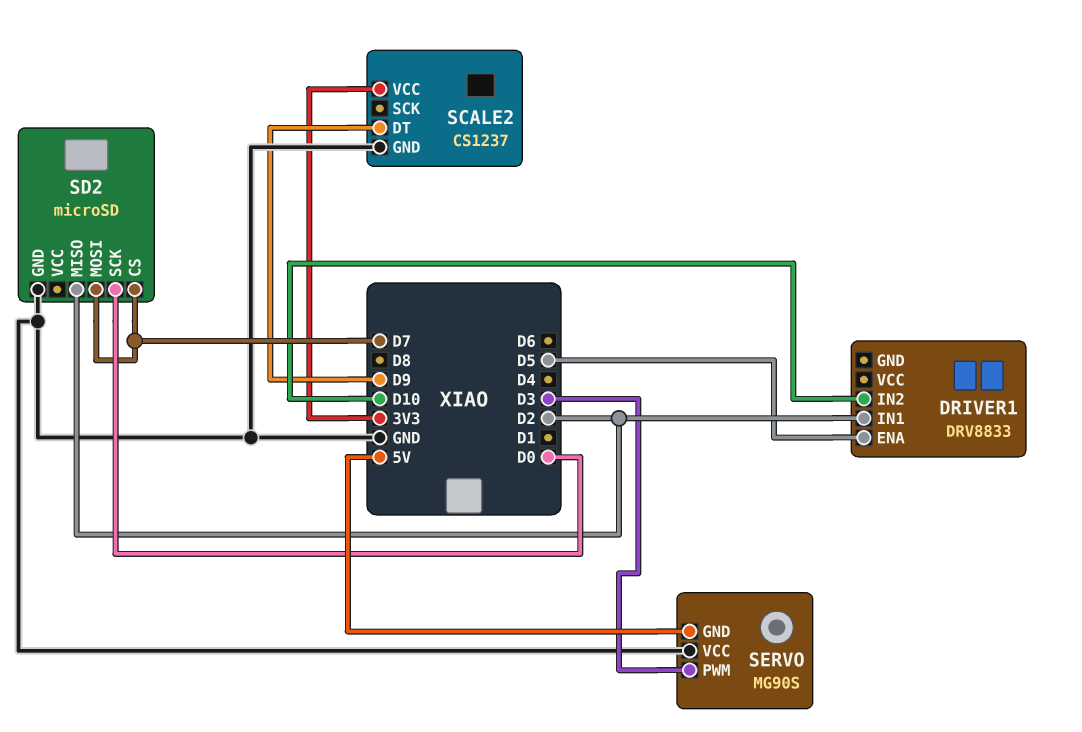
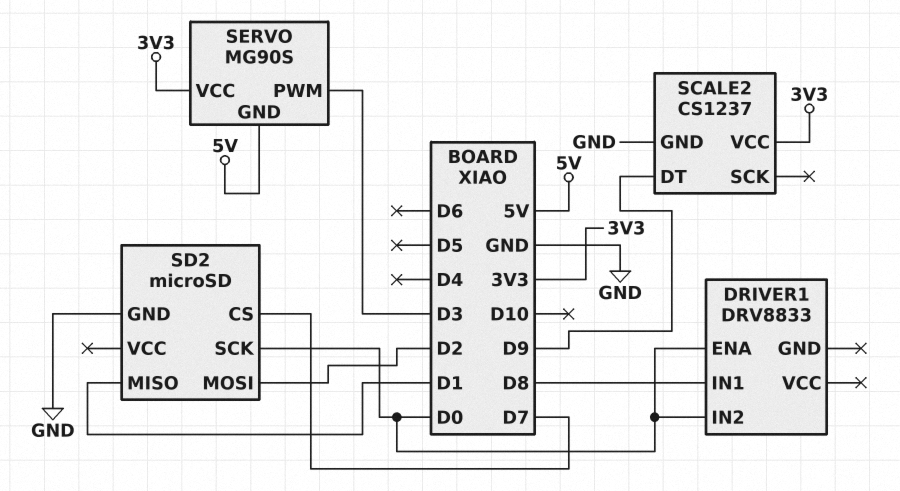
DRIVER1 pin ENA: D5 -> D0
DRIVER1 pin IN1: D2 -> D8
DRIVER1 pin IN2: D10 -> D0
SD2 pin MISO: D2 -> D1
SD2 pin MOSI: D7 -> D2
SERVO pin VCC: GND -> 3V3

